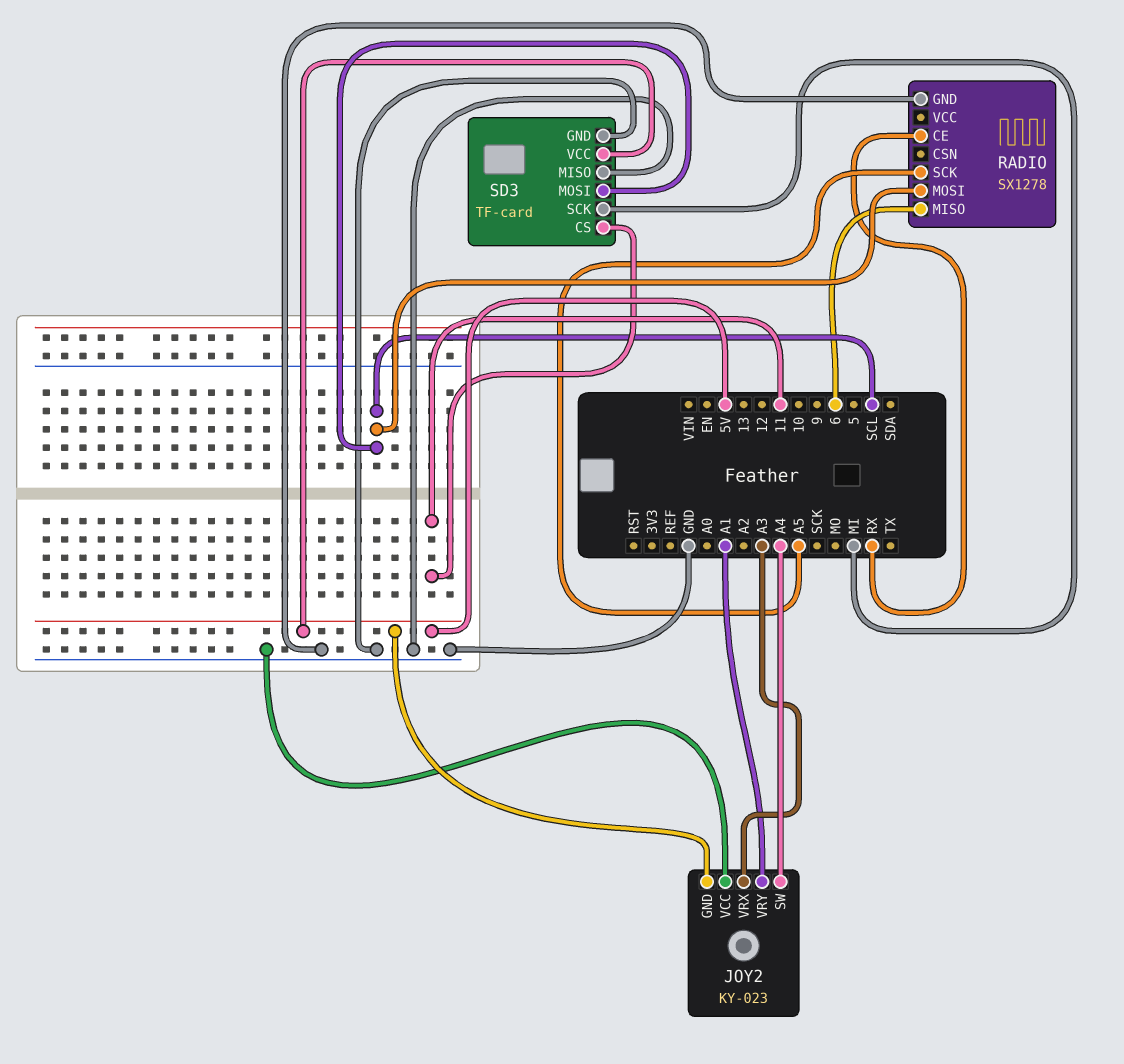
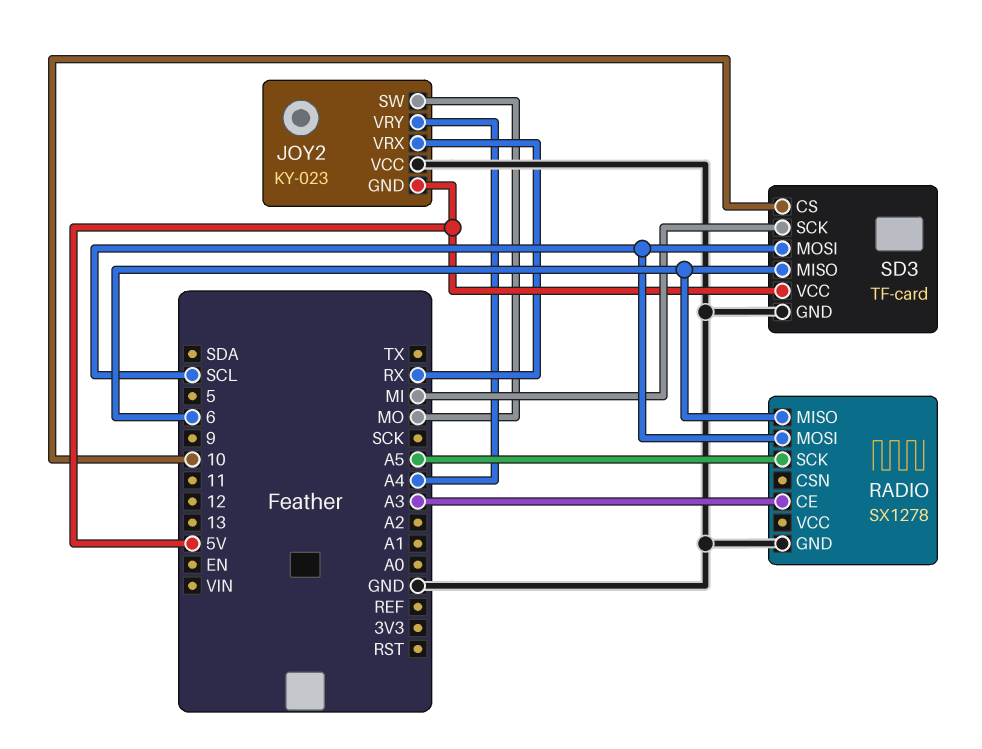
JOY2 pin SW: A4 -> MO
JOY2 pin VRX: A3 -> RX
JOY2 pin VRY: A1 -> A4
RADIO pin CE: RX -> A3
SD3 pin CS: 11 -> 10
SD3 pin MISO: GND -> 6

